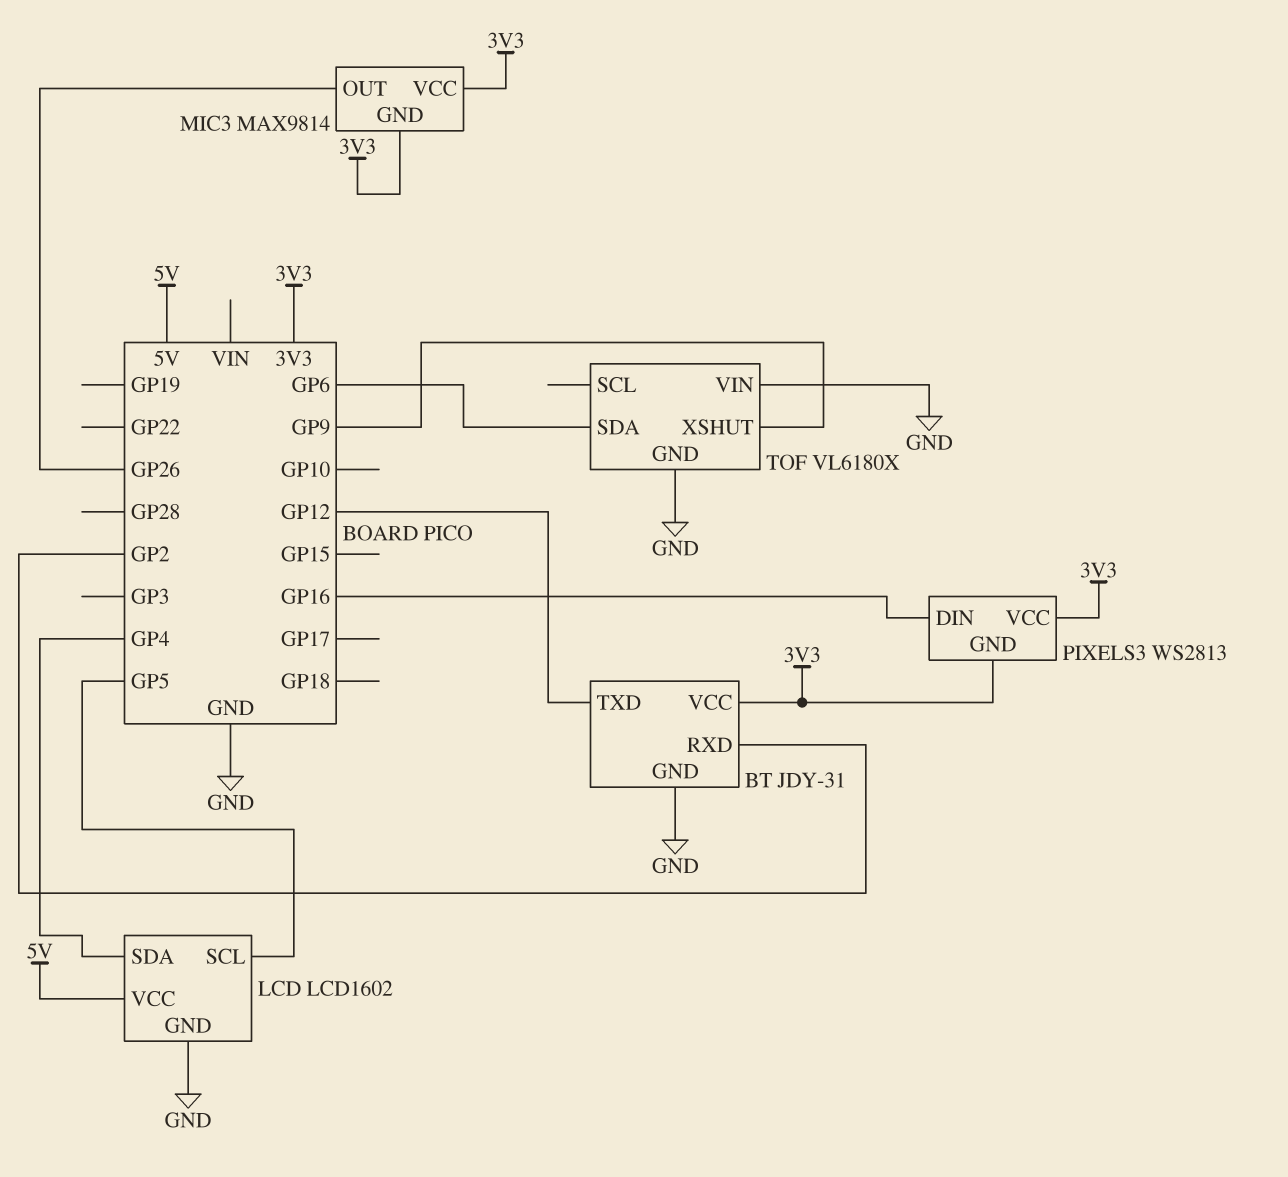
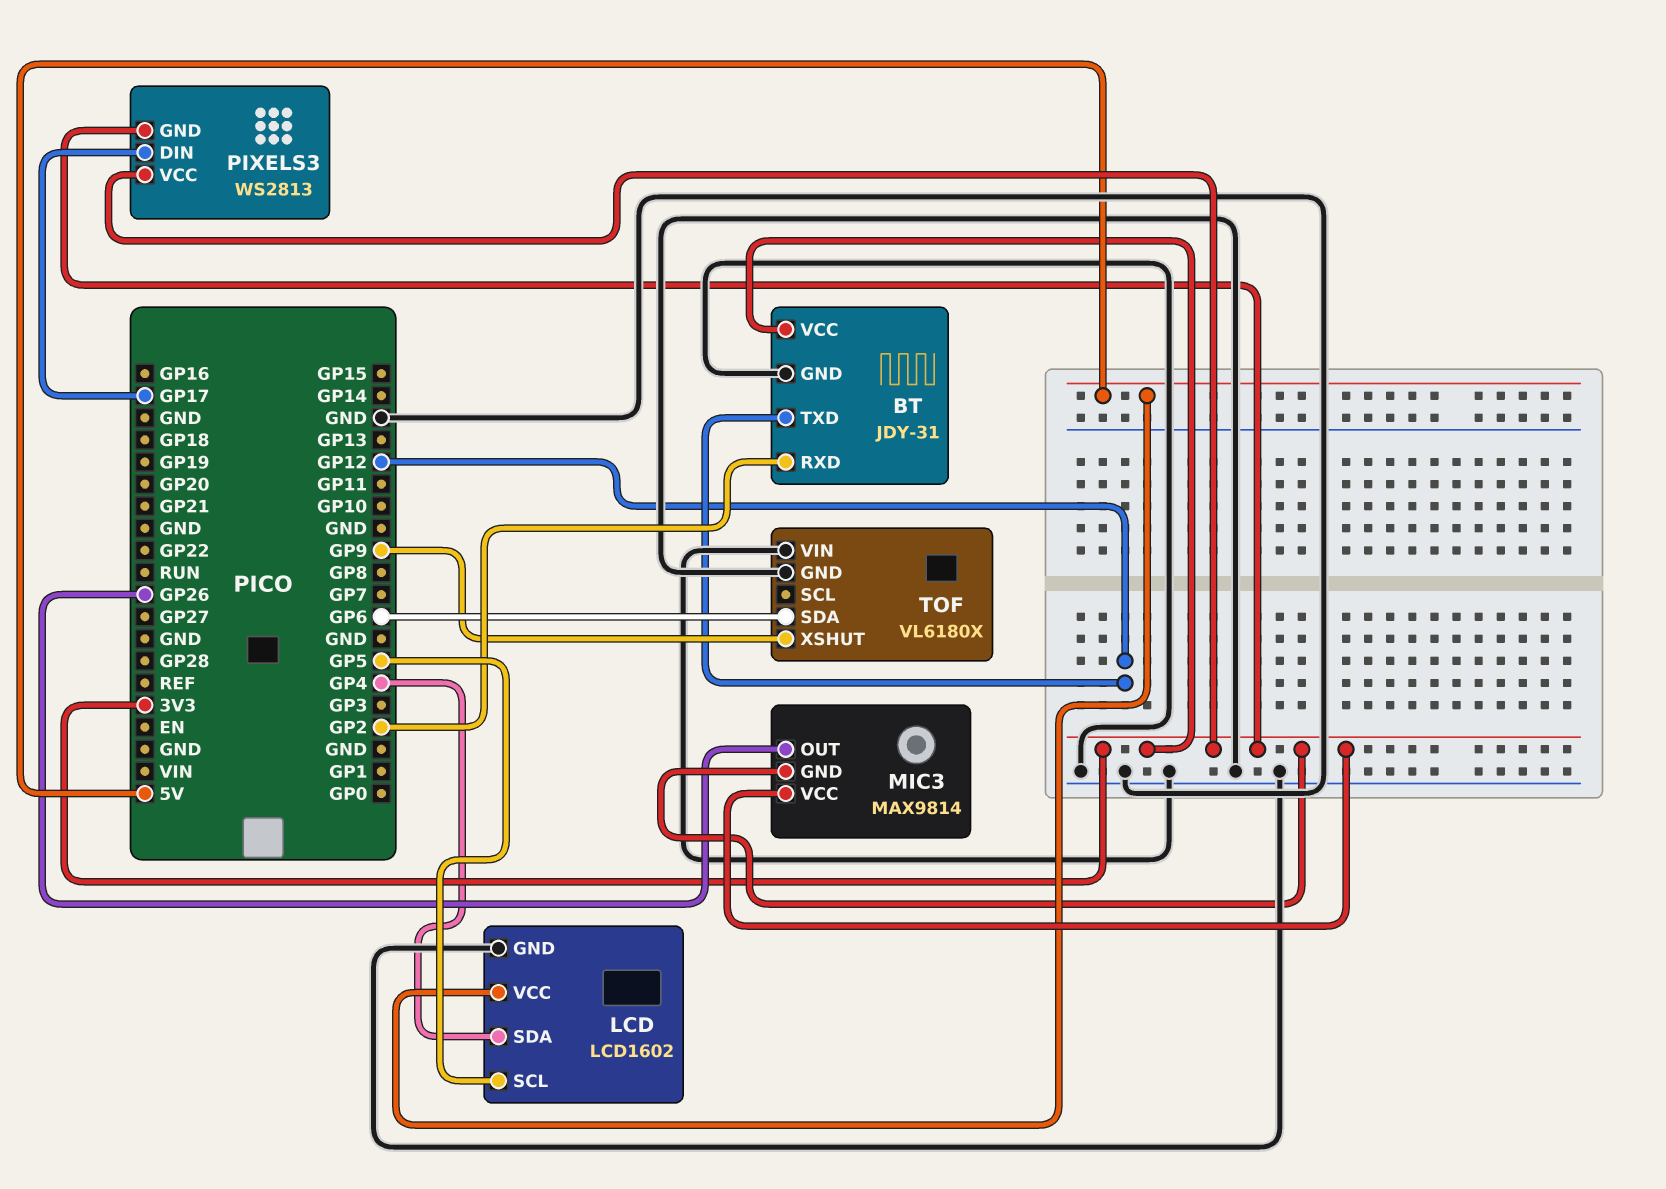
PIXELS3 pin DIN: GP16 -> GP17

